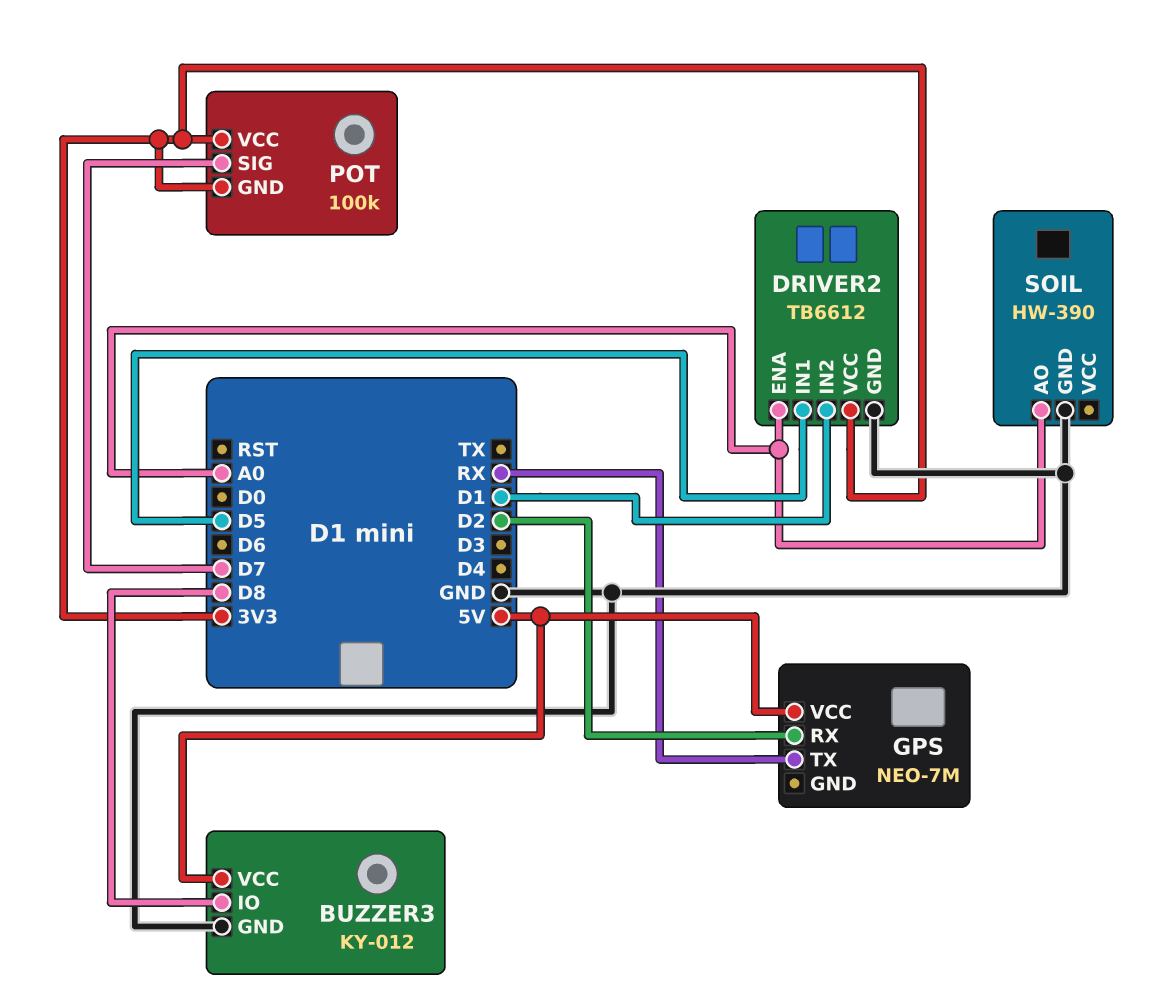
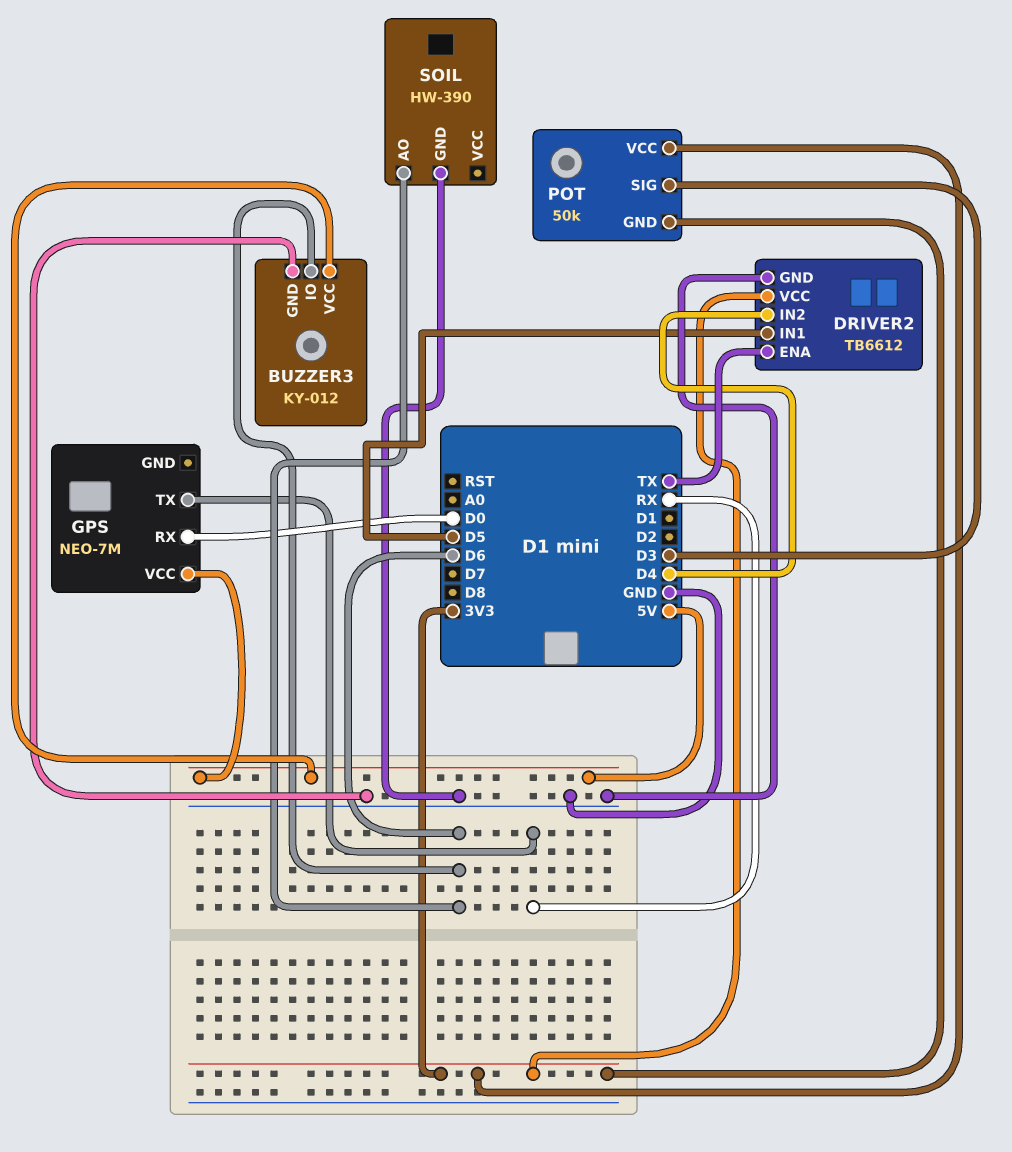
BUZZER3 pin IO: D8 -> D6
DRIVER2 pin ENA: A0 -> TX
DRIVER2 pin IN2: D1 -> D4
GPS pin RX: D2 -> D0
POT: 100k -> 50k
POT pin SIG: D7 -> D3
SOIL pin AO: A0 -> D6

